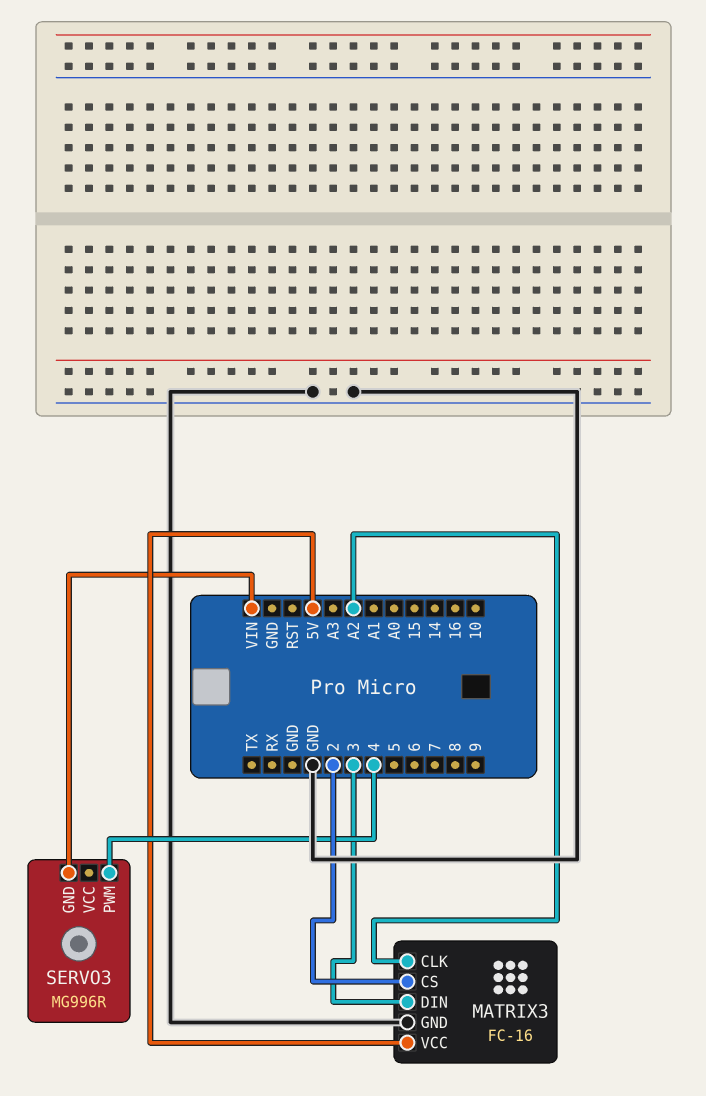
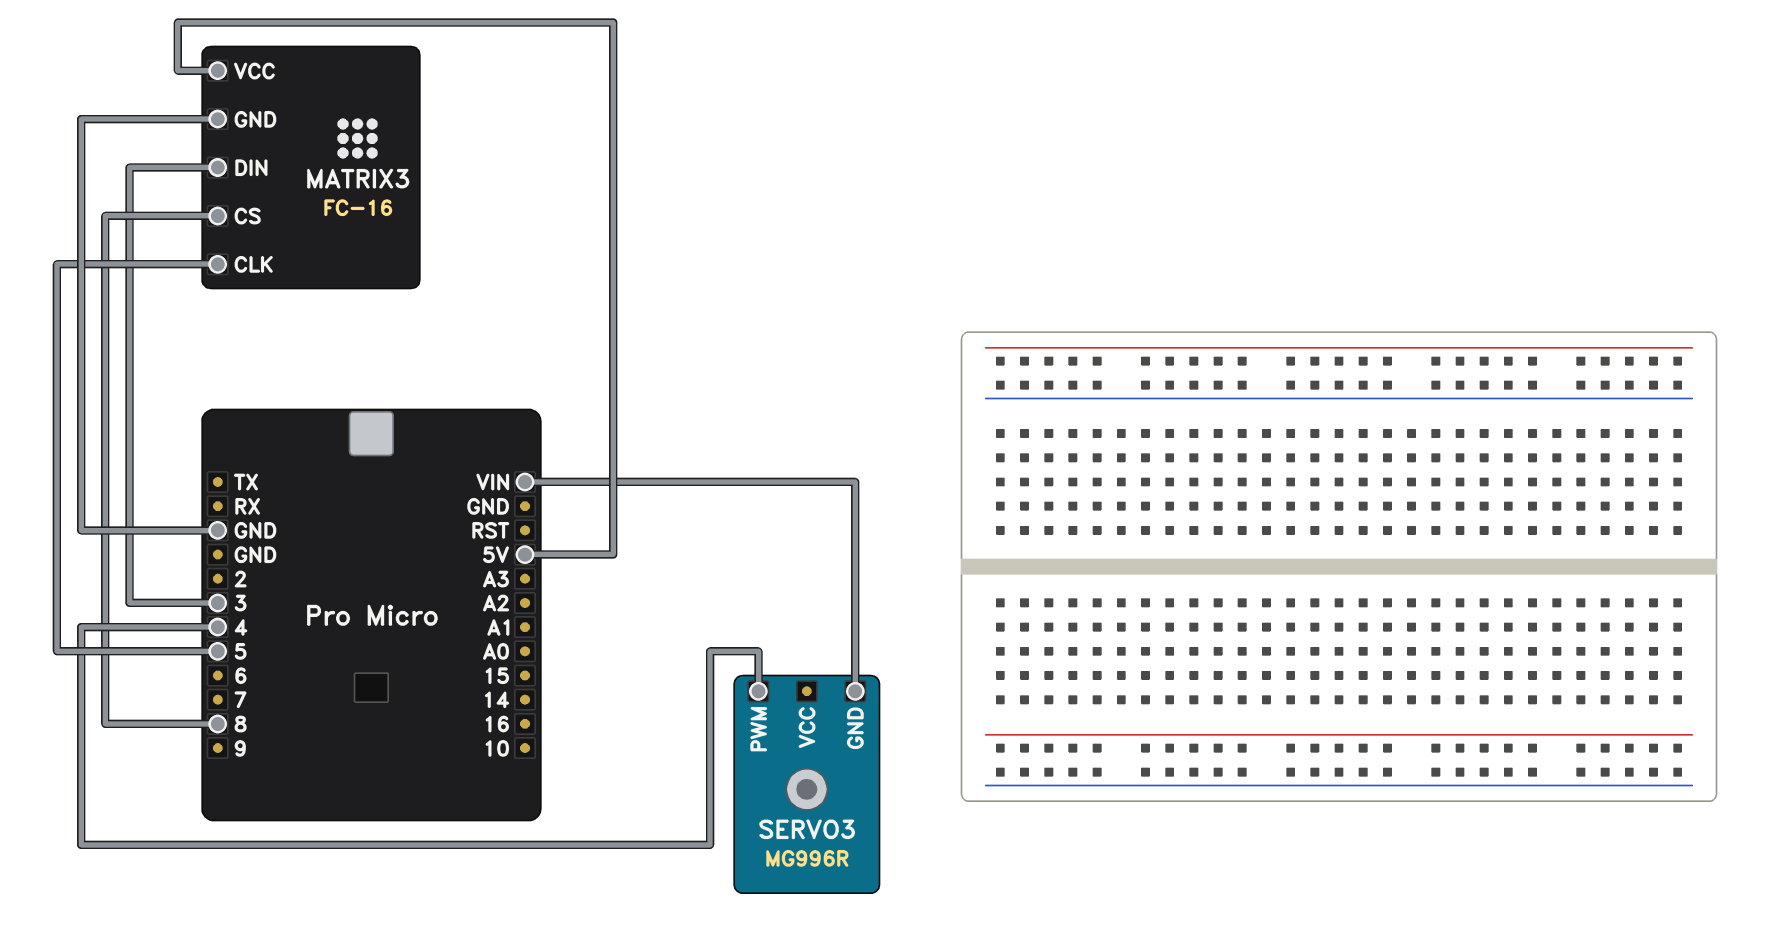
MATRIX3 pin CLK: A2 -> 5
MATRIX3 pin CS: 2 -> 8

